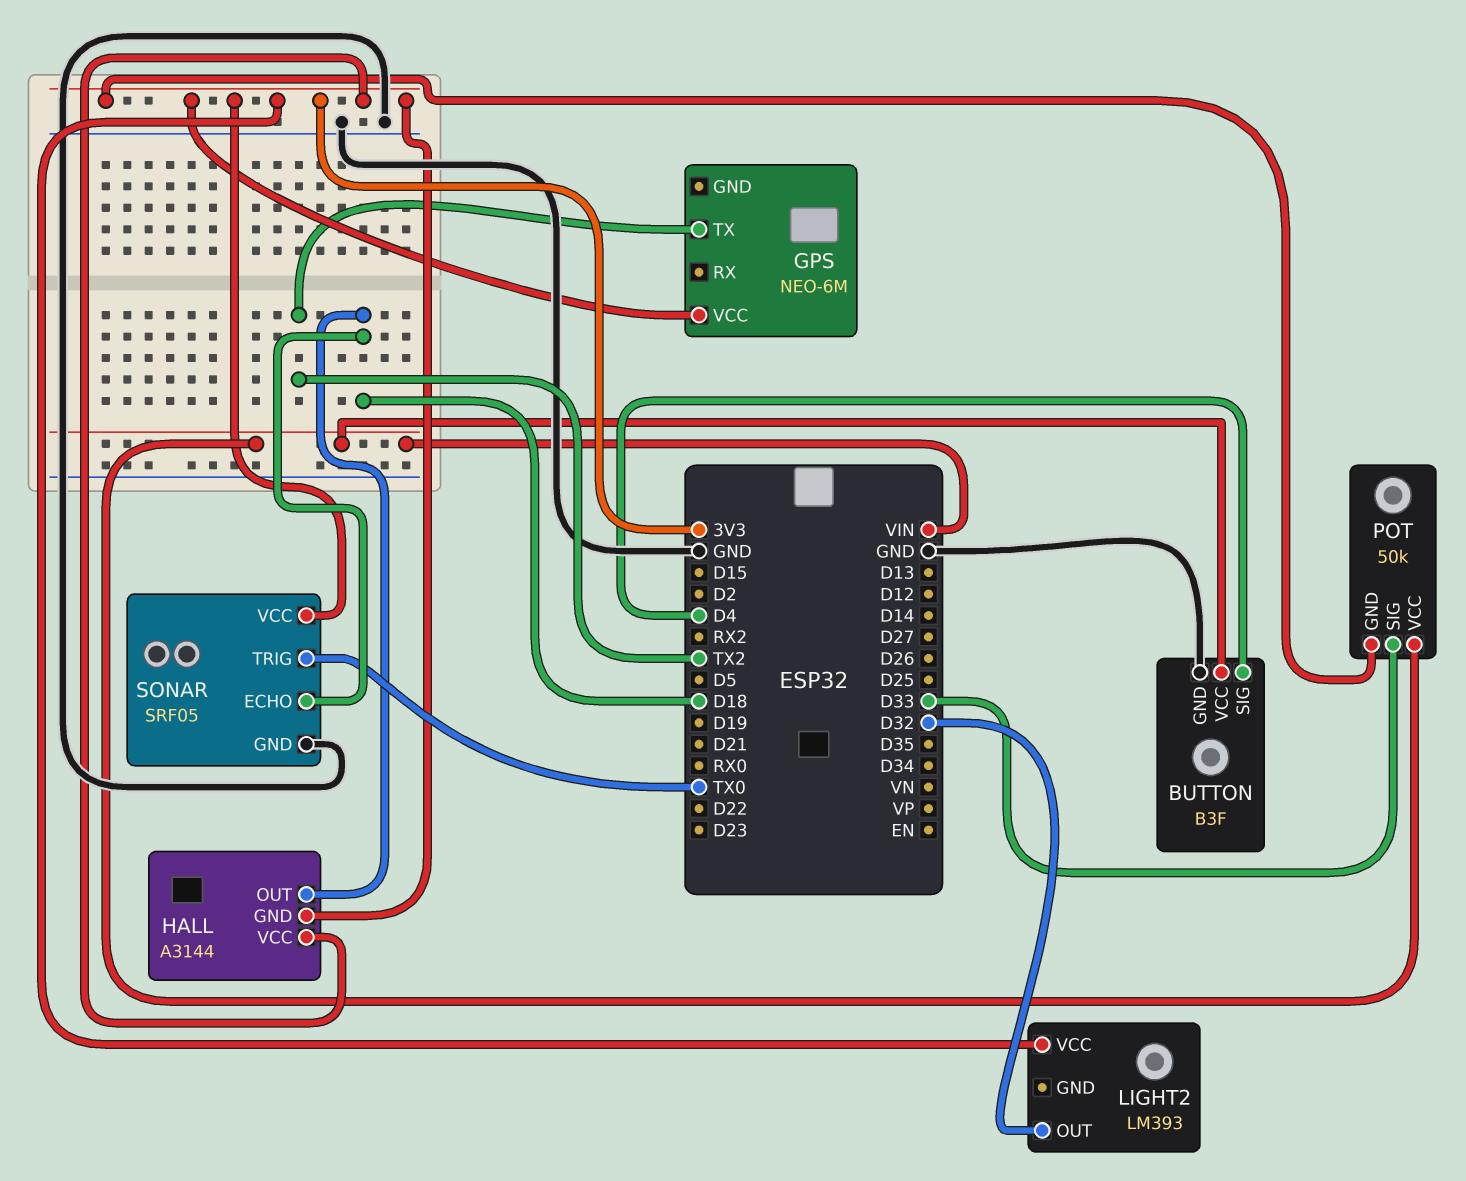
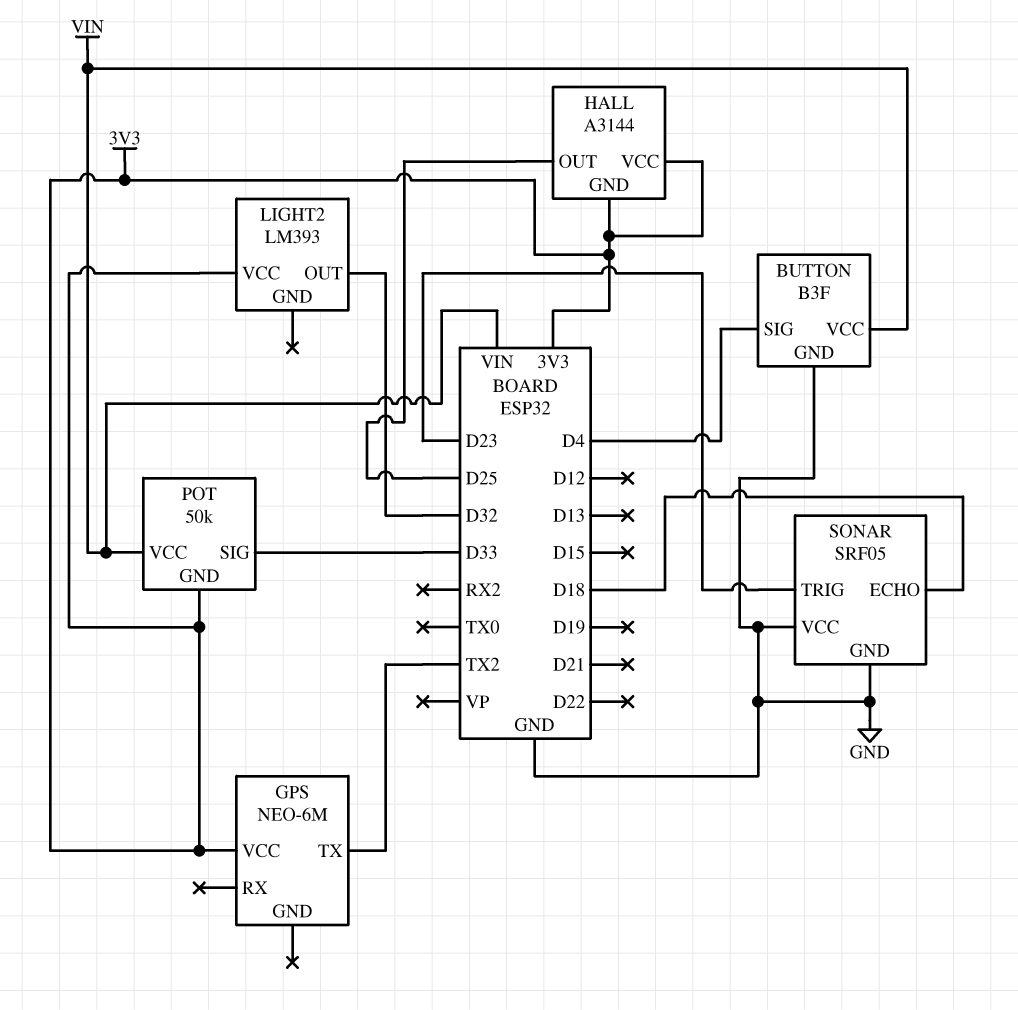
HALL pin OUT: D18 -> D25
SONAR pin TRIG: TX0 -> D23
SONAR pin VCC: 3V3 -> GND

